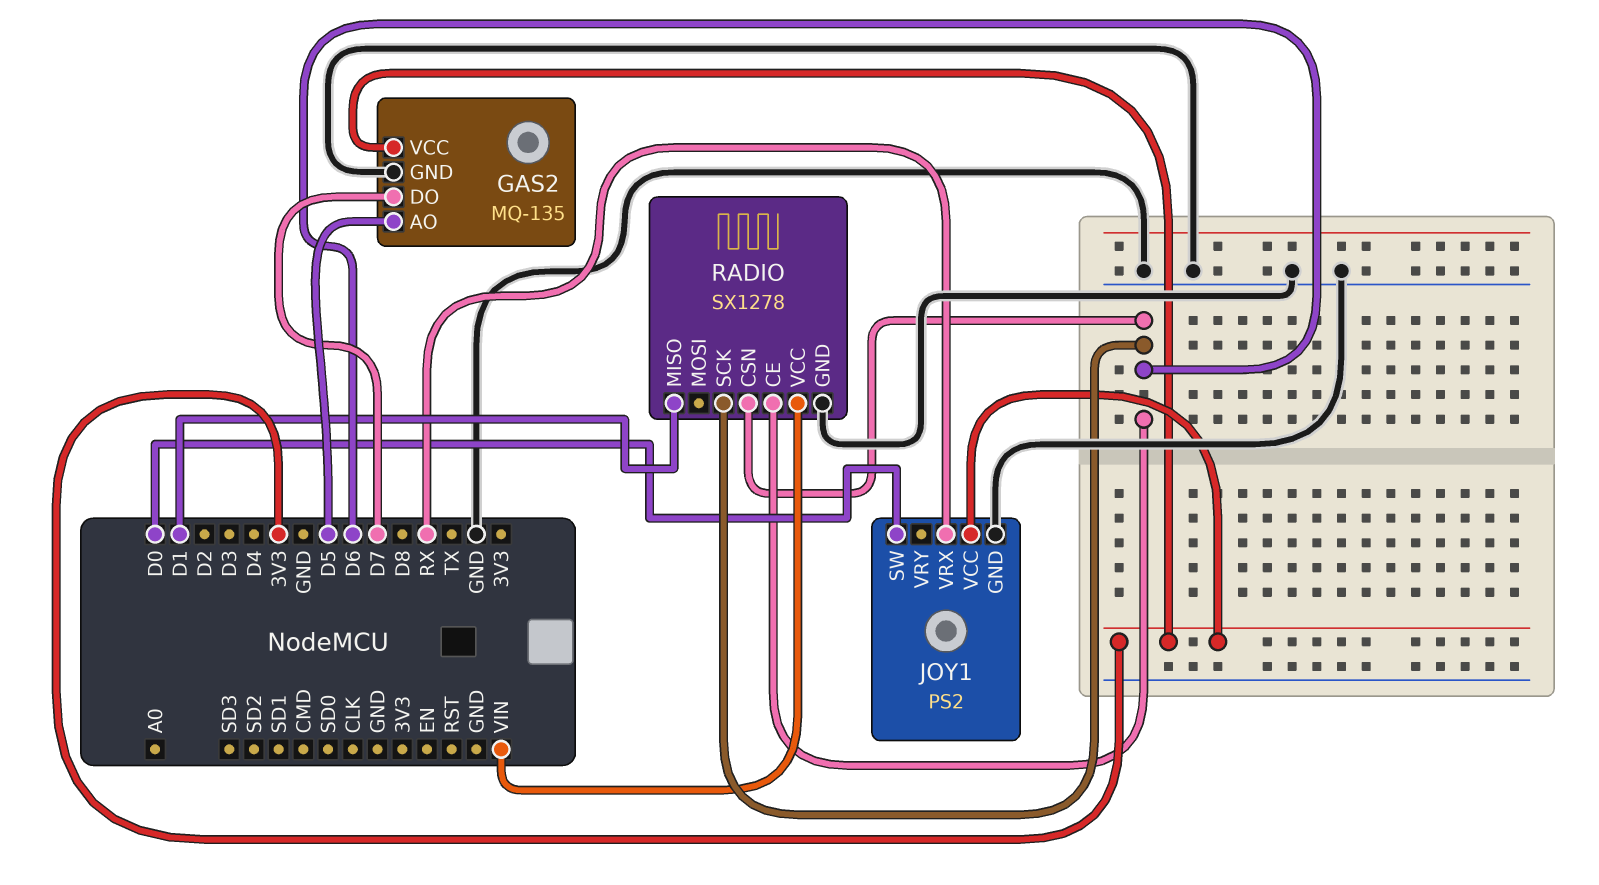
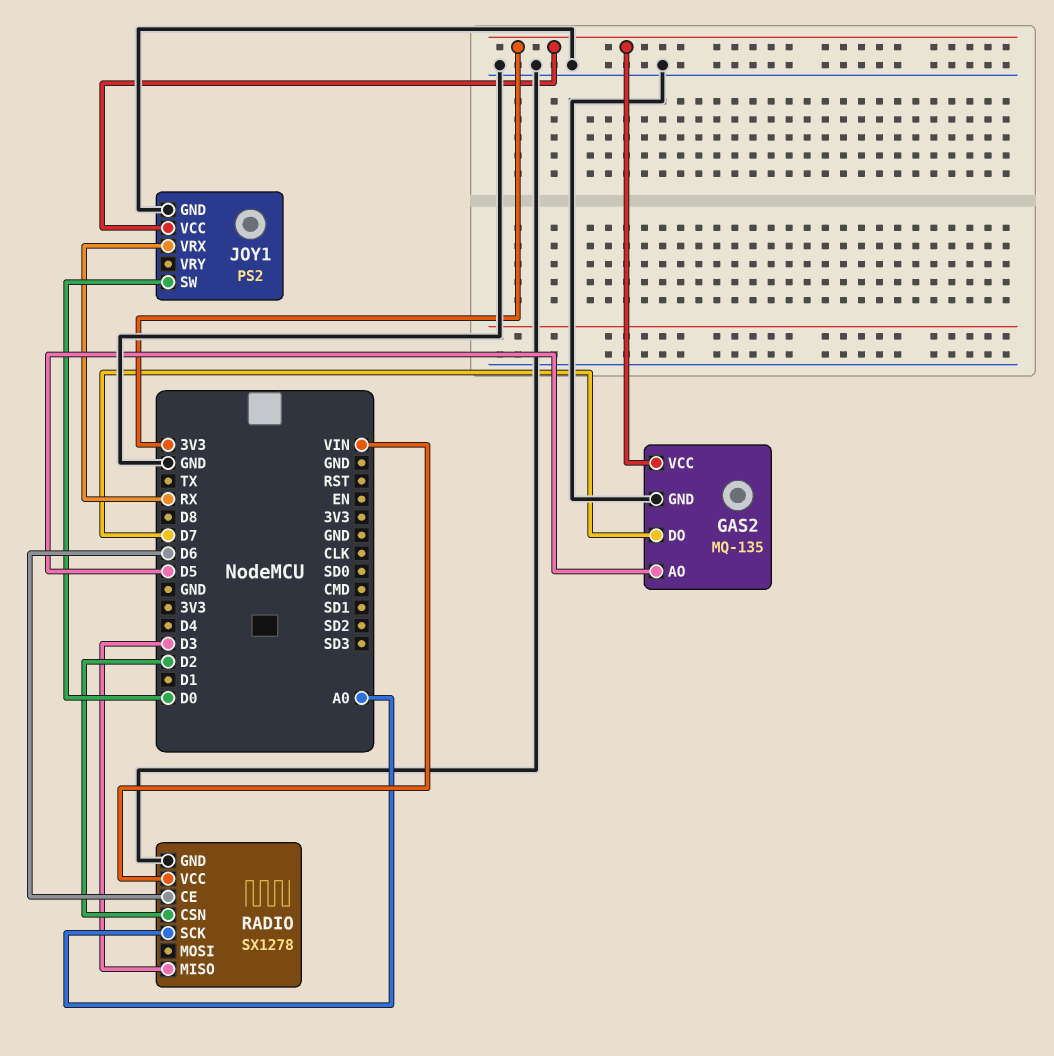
RADIO pin CSN: D6 -> D2
RADIO pin MISO: D1 -> D3
RADIO pin SCK: D6 -> A0

